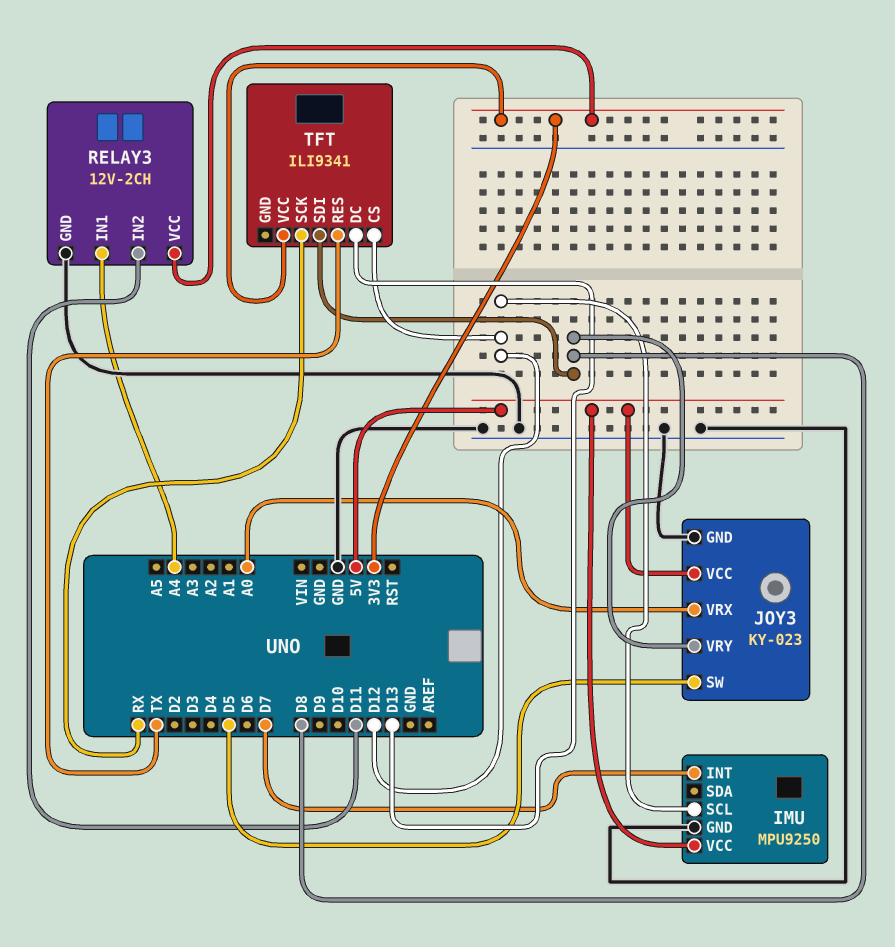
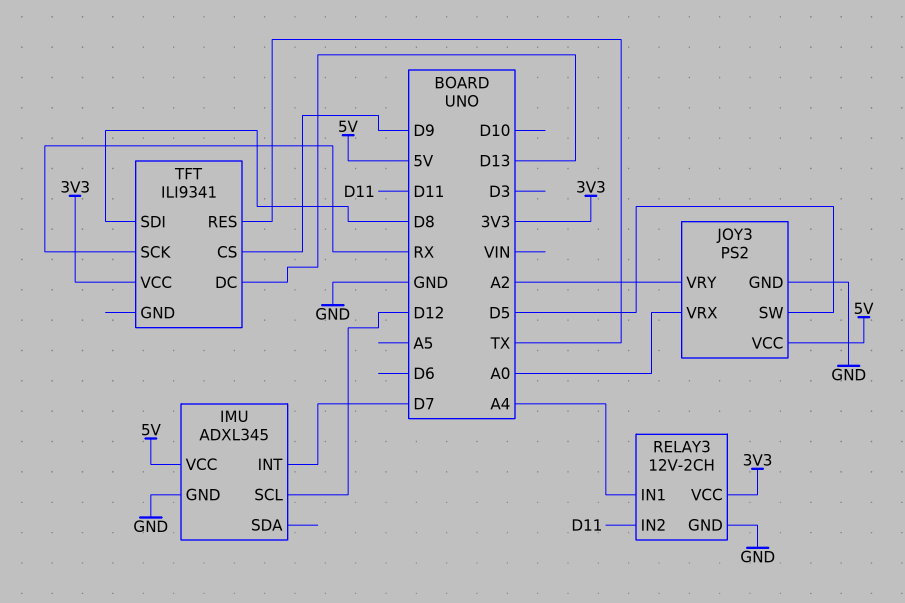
IMU: MPU9250 -> ADXL345
JOY3: KY-023 -> PS2
JOY3 pin VRY: D8 -> A2
TFT pin CS: D12 -> D9

